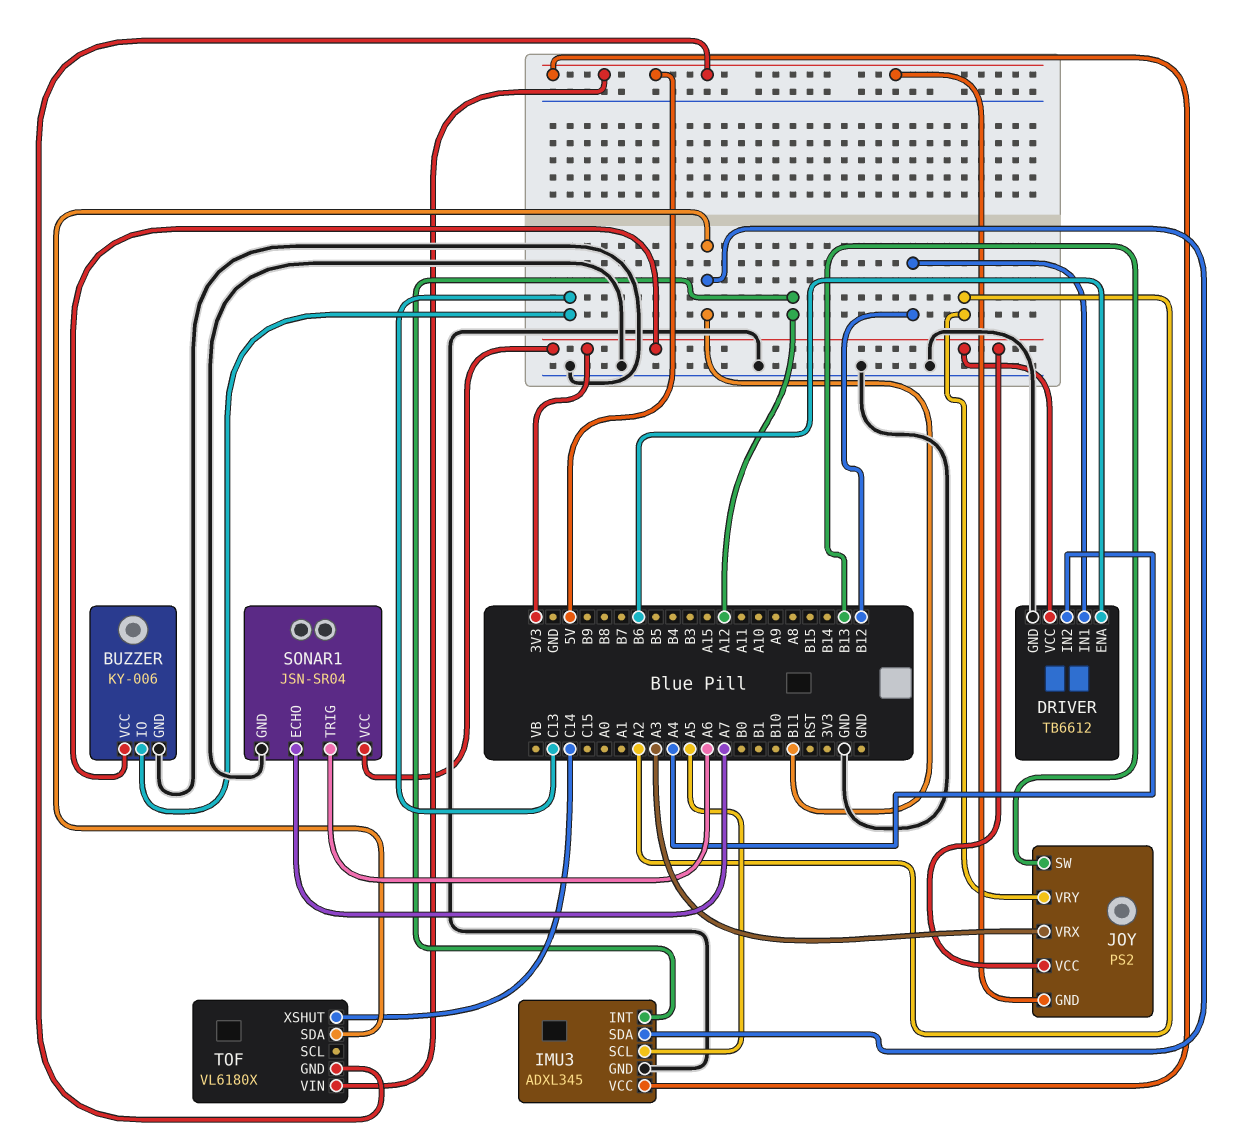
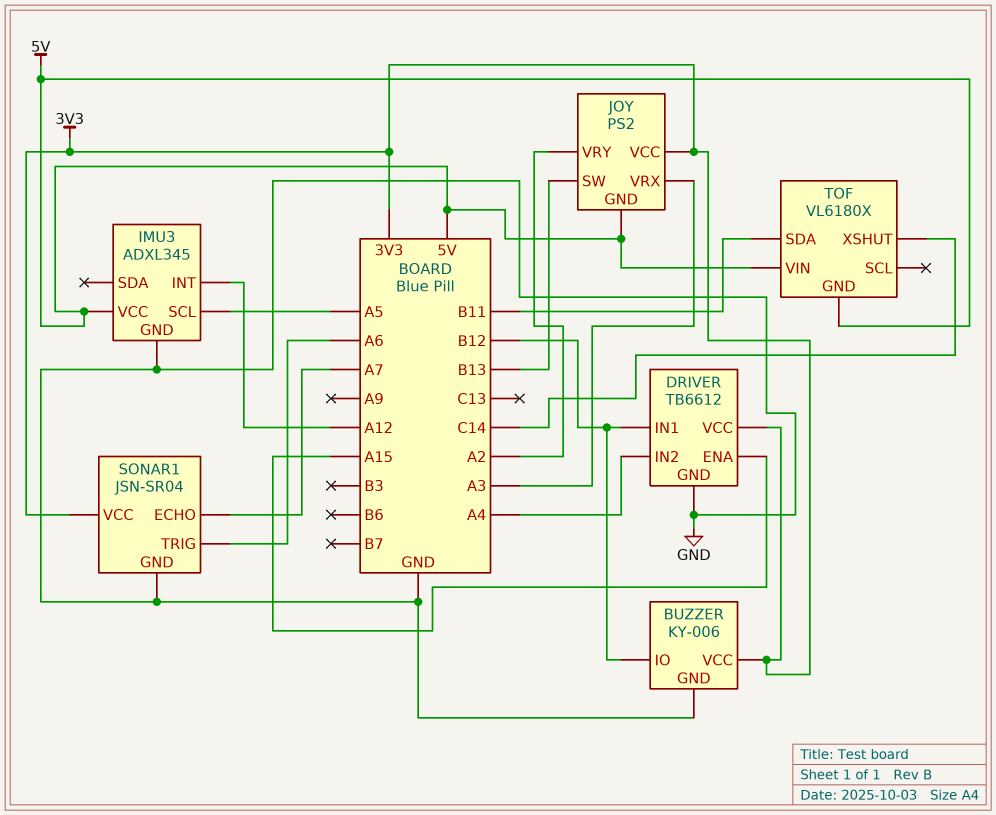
BUZZER pin IO: C13 -> B12
DRIVER pin ENA: B6 -> A15
IMU3 pin SDA: B11 -> none

